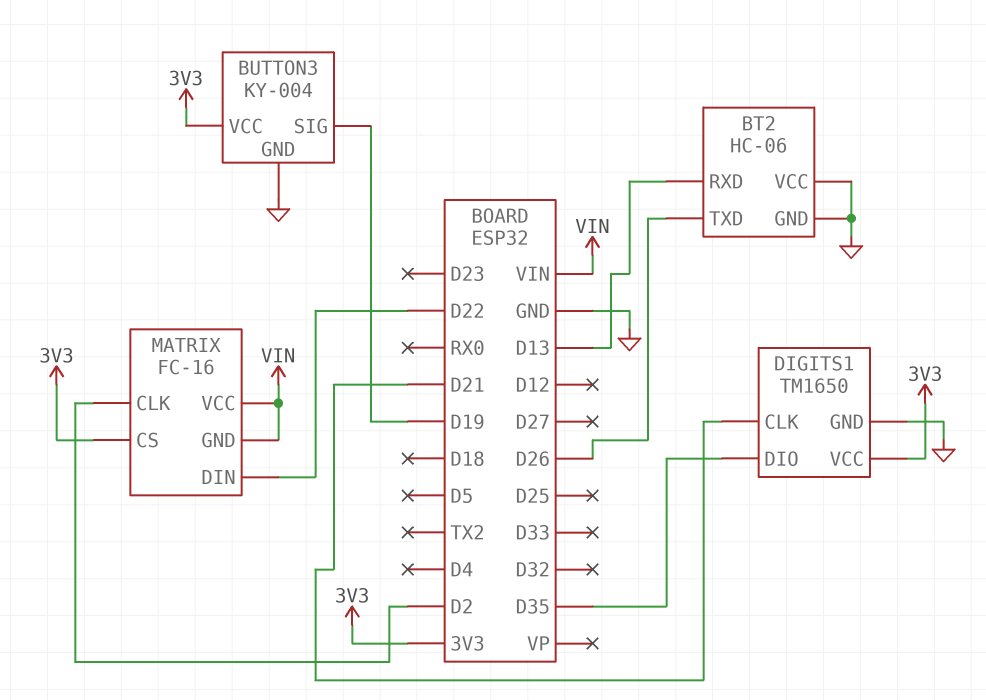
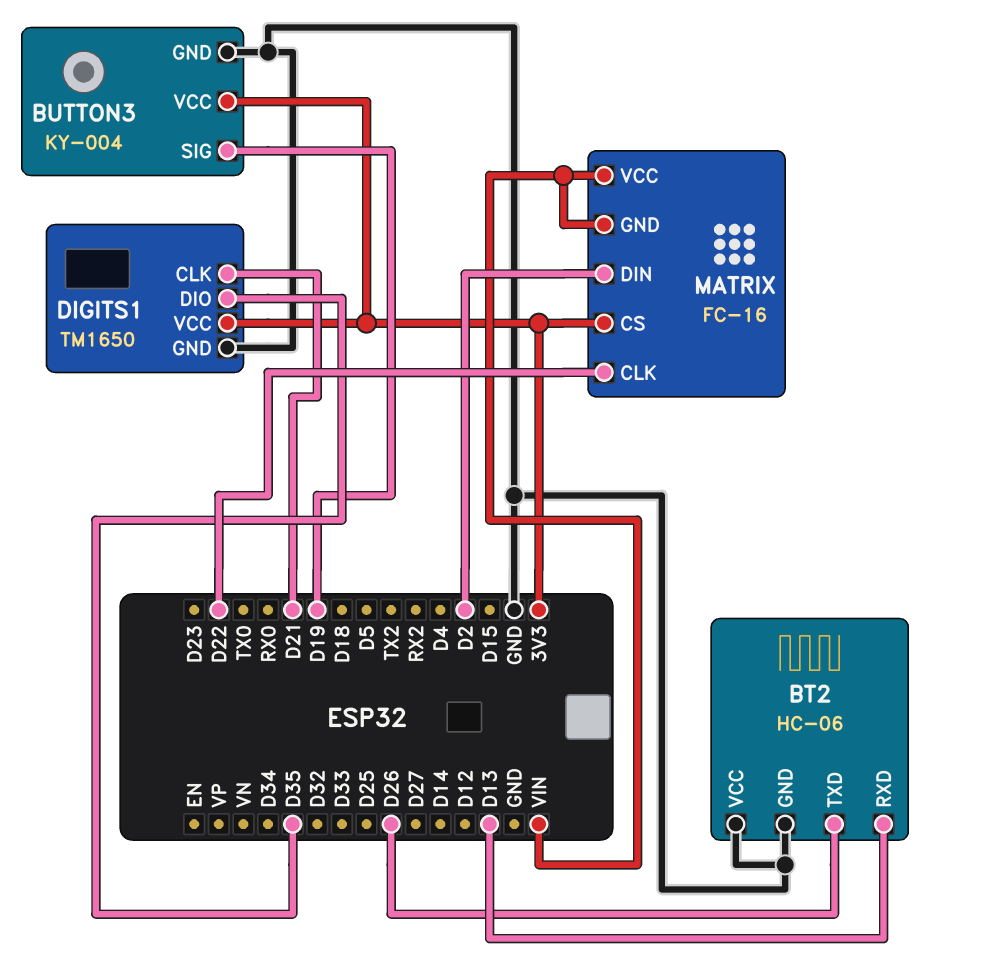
MATRIX pin CLK: D2 -> D22
MATRIX pin DIN: D22 -> D2

